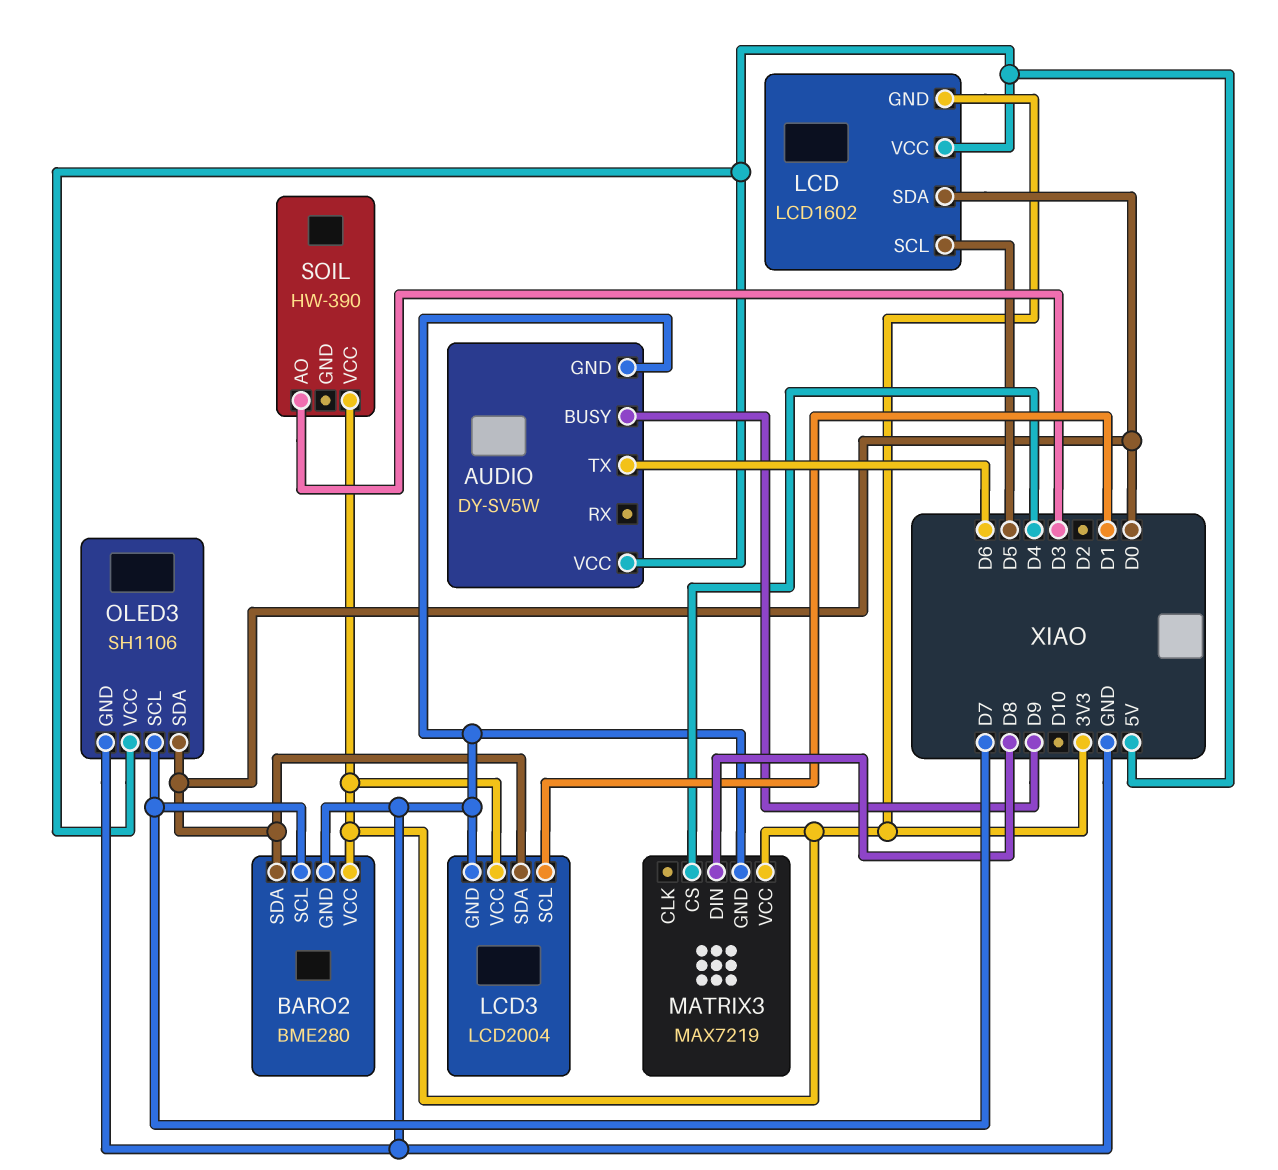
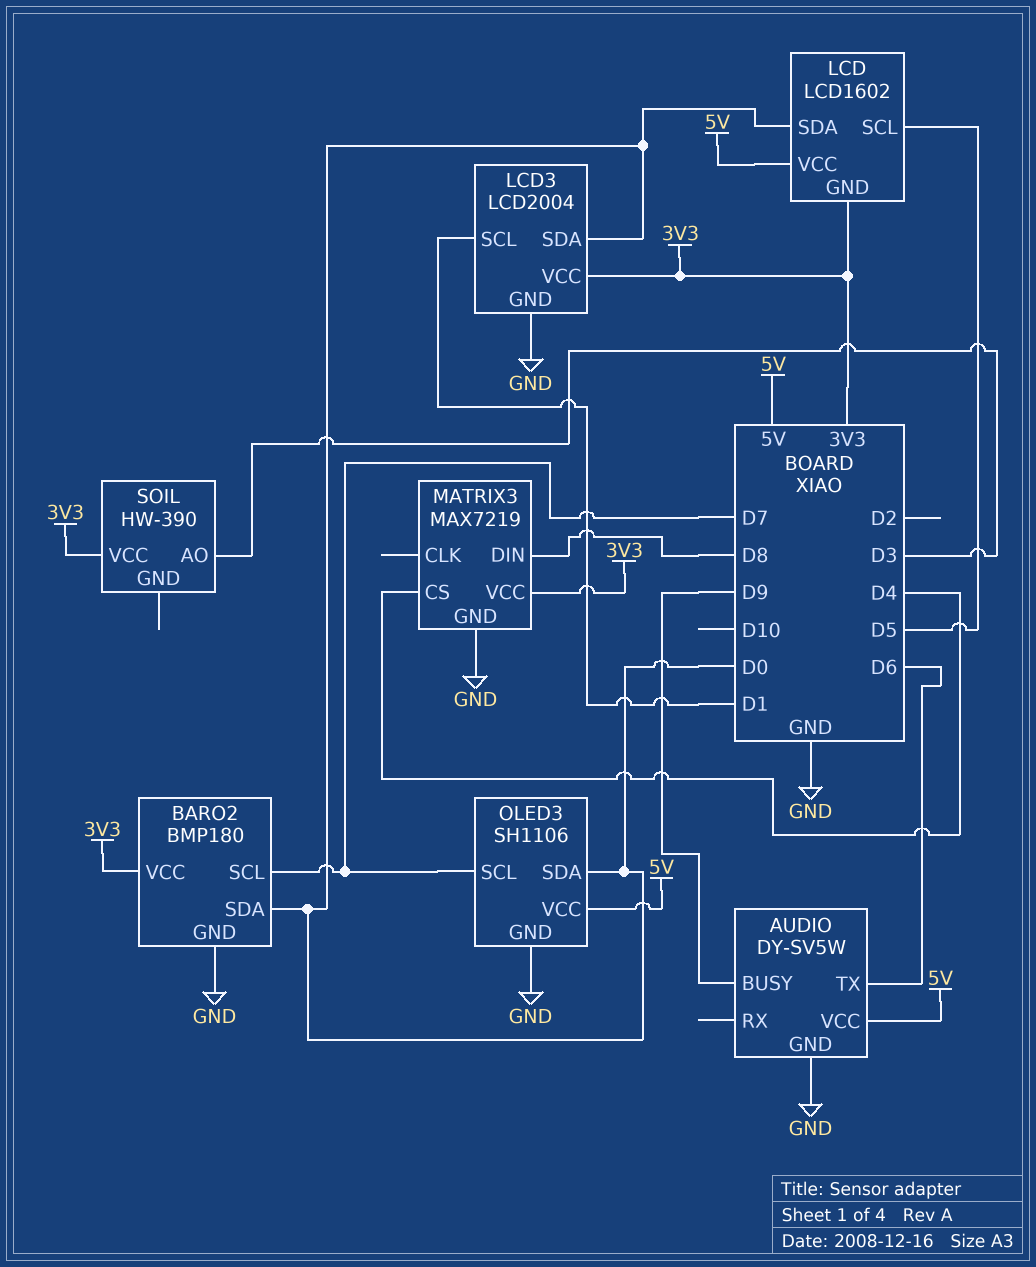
BARO2: BME280 -> BMP180

